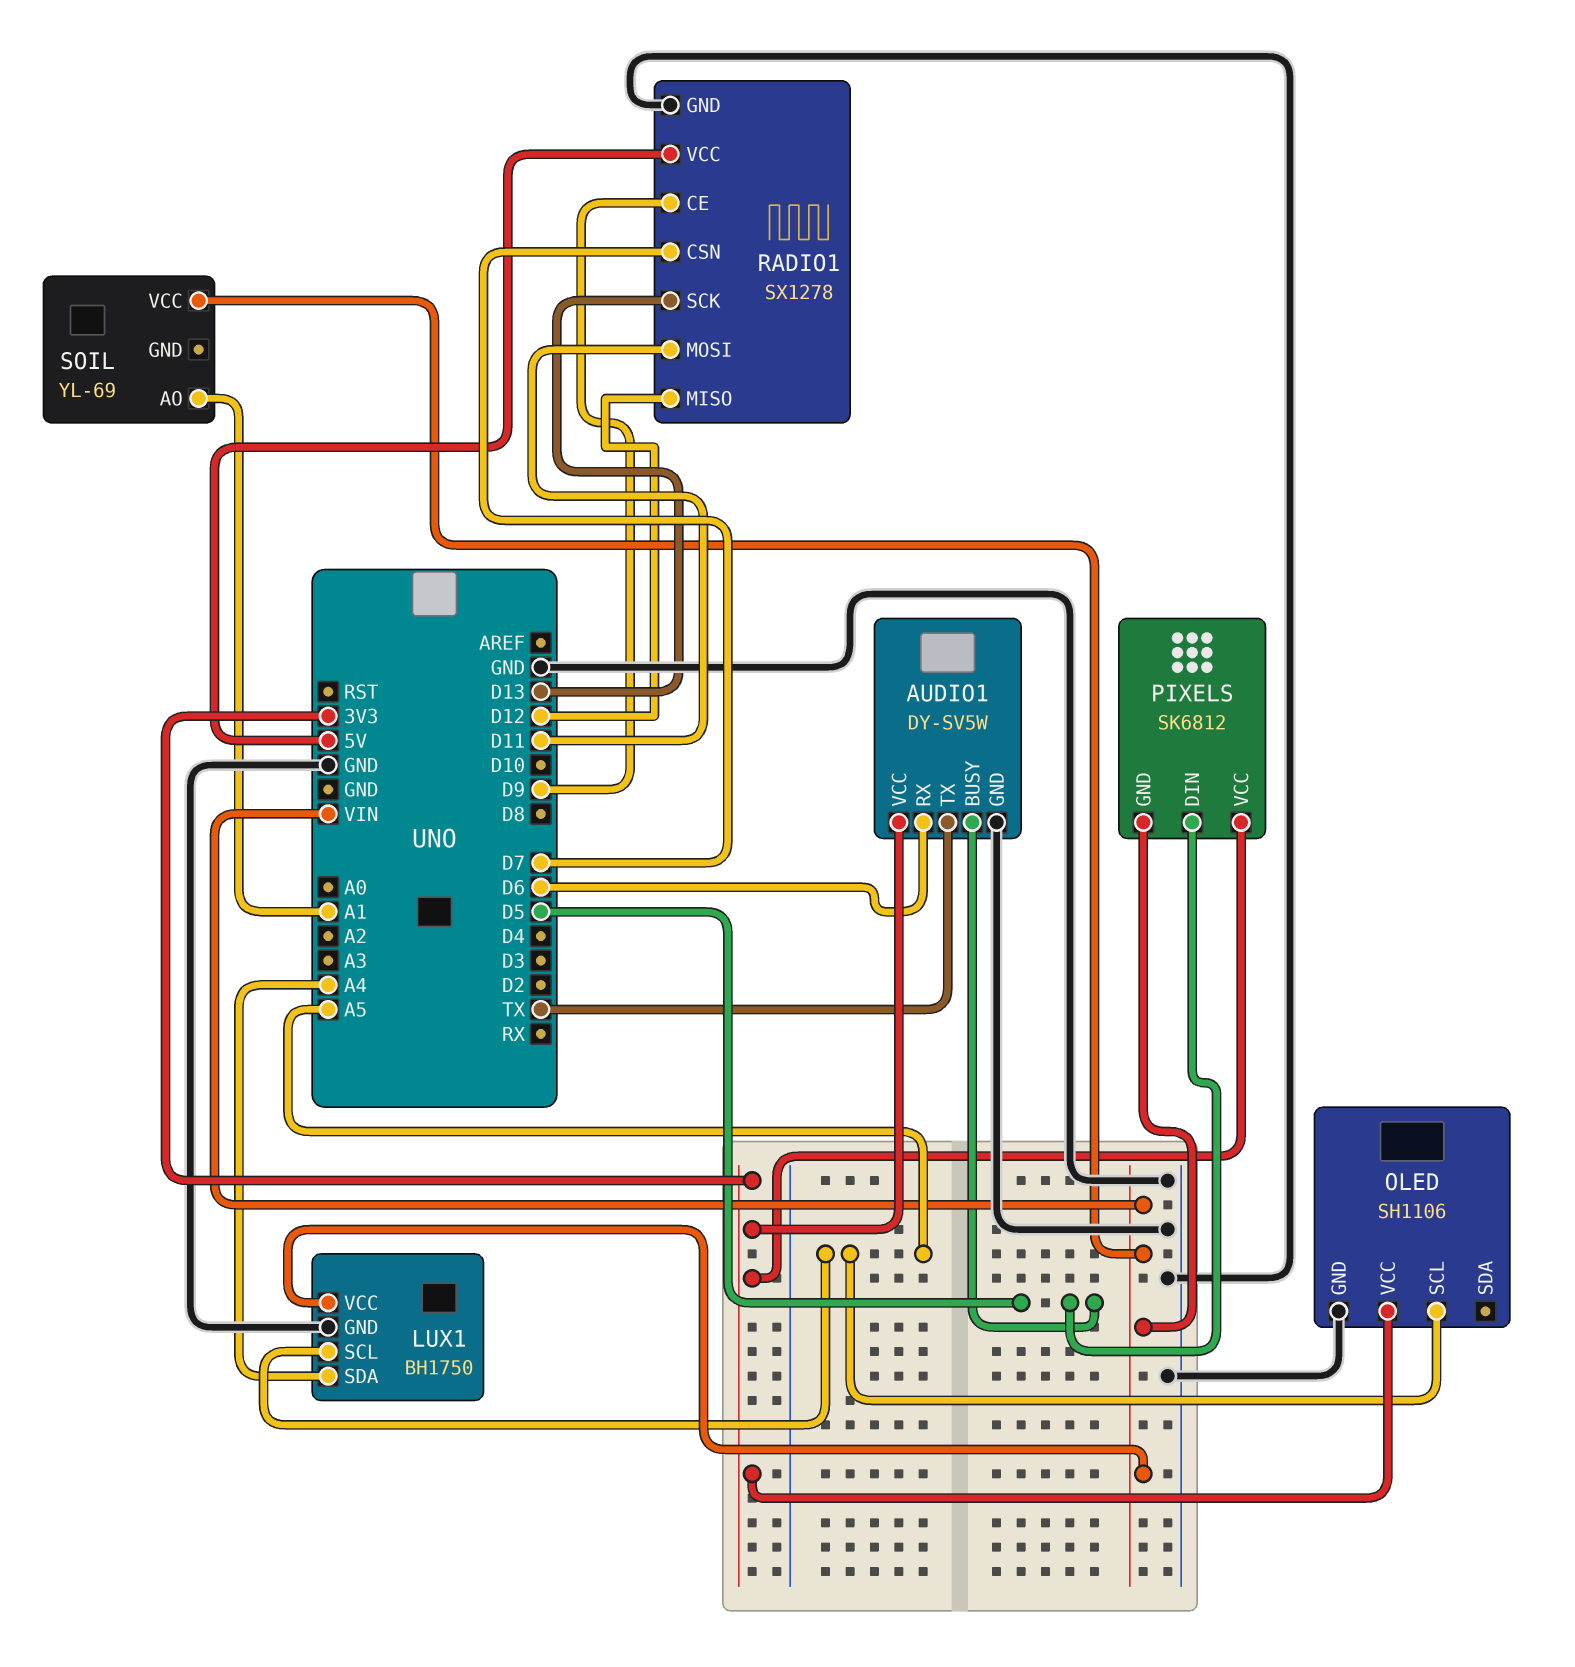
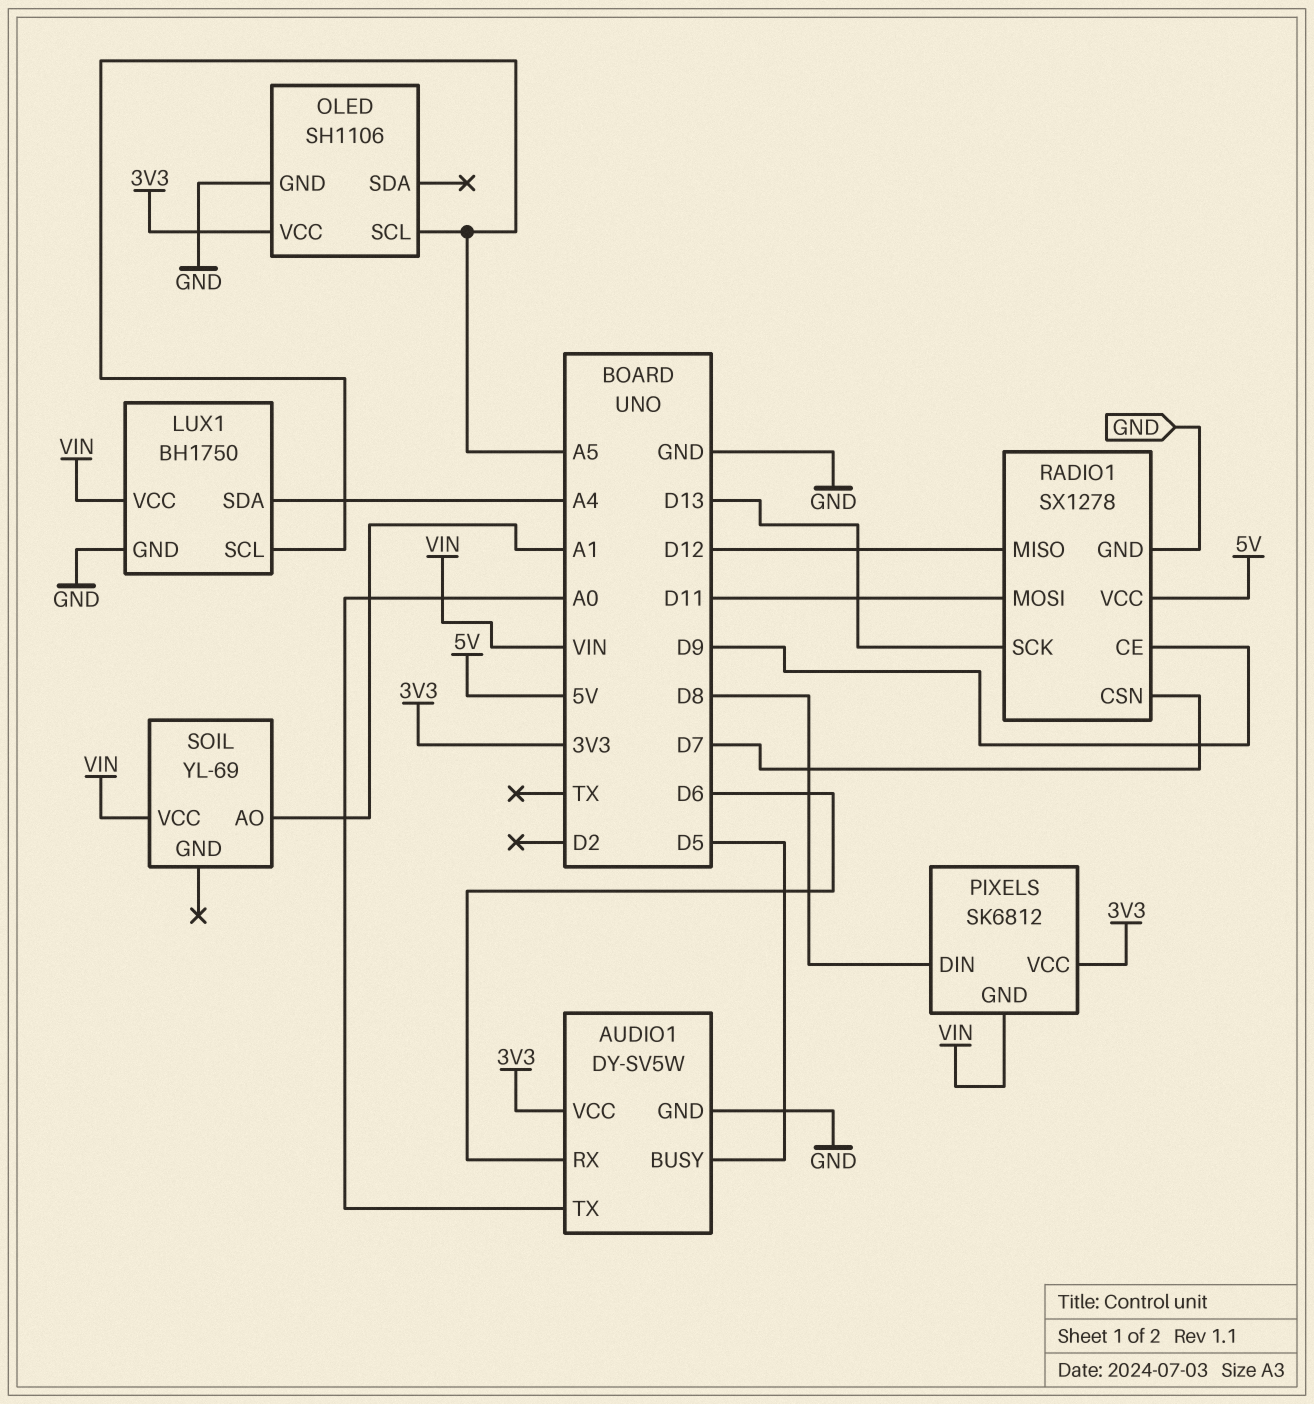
AUDIO1 pin TX: TX -> A0
PIXELS pin DIN: D5 -> D8

